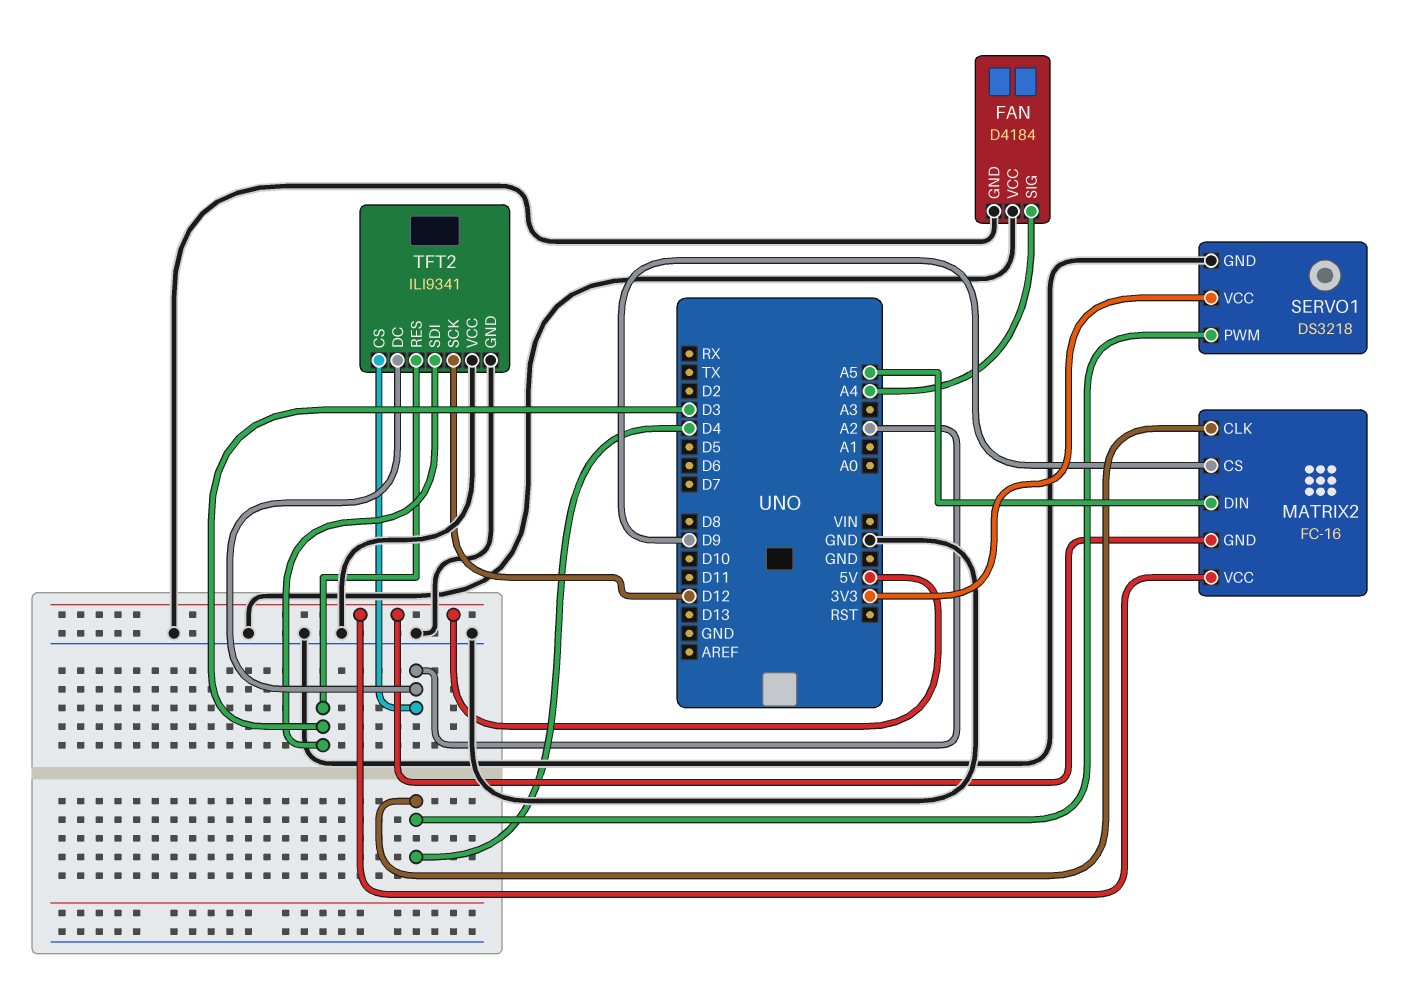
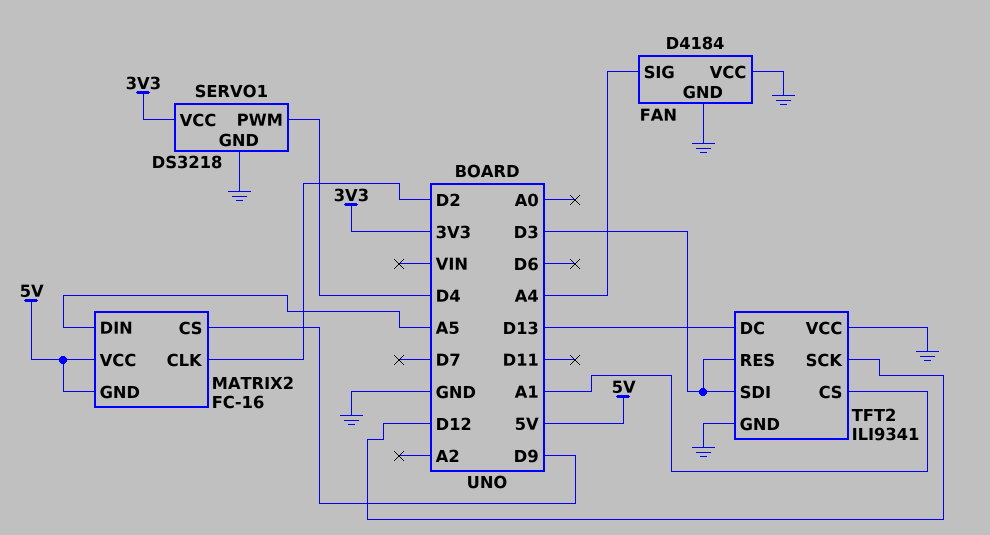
MATRIX2 pin CLK: D4 -> D2
TFT2 pin CS: A2 -> A1
TFT2 pin DC: A2 -> D13

